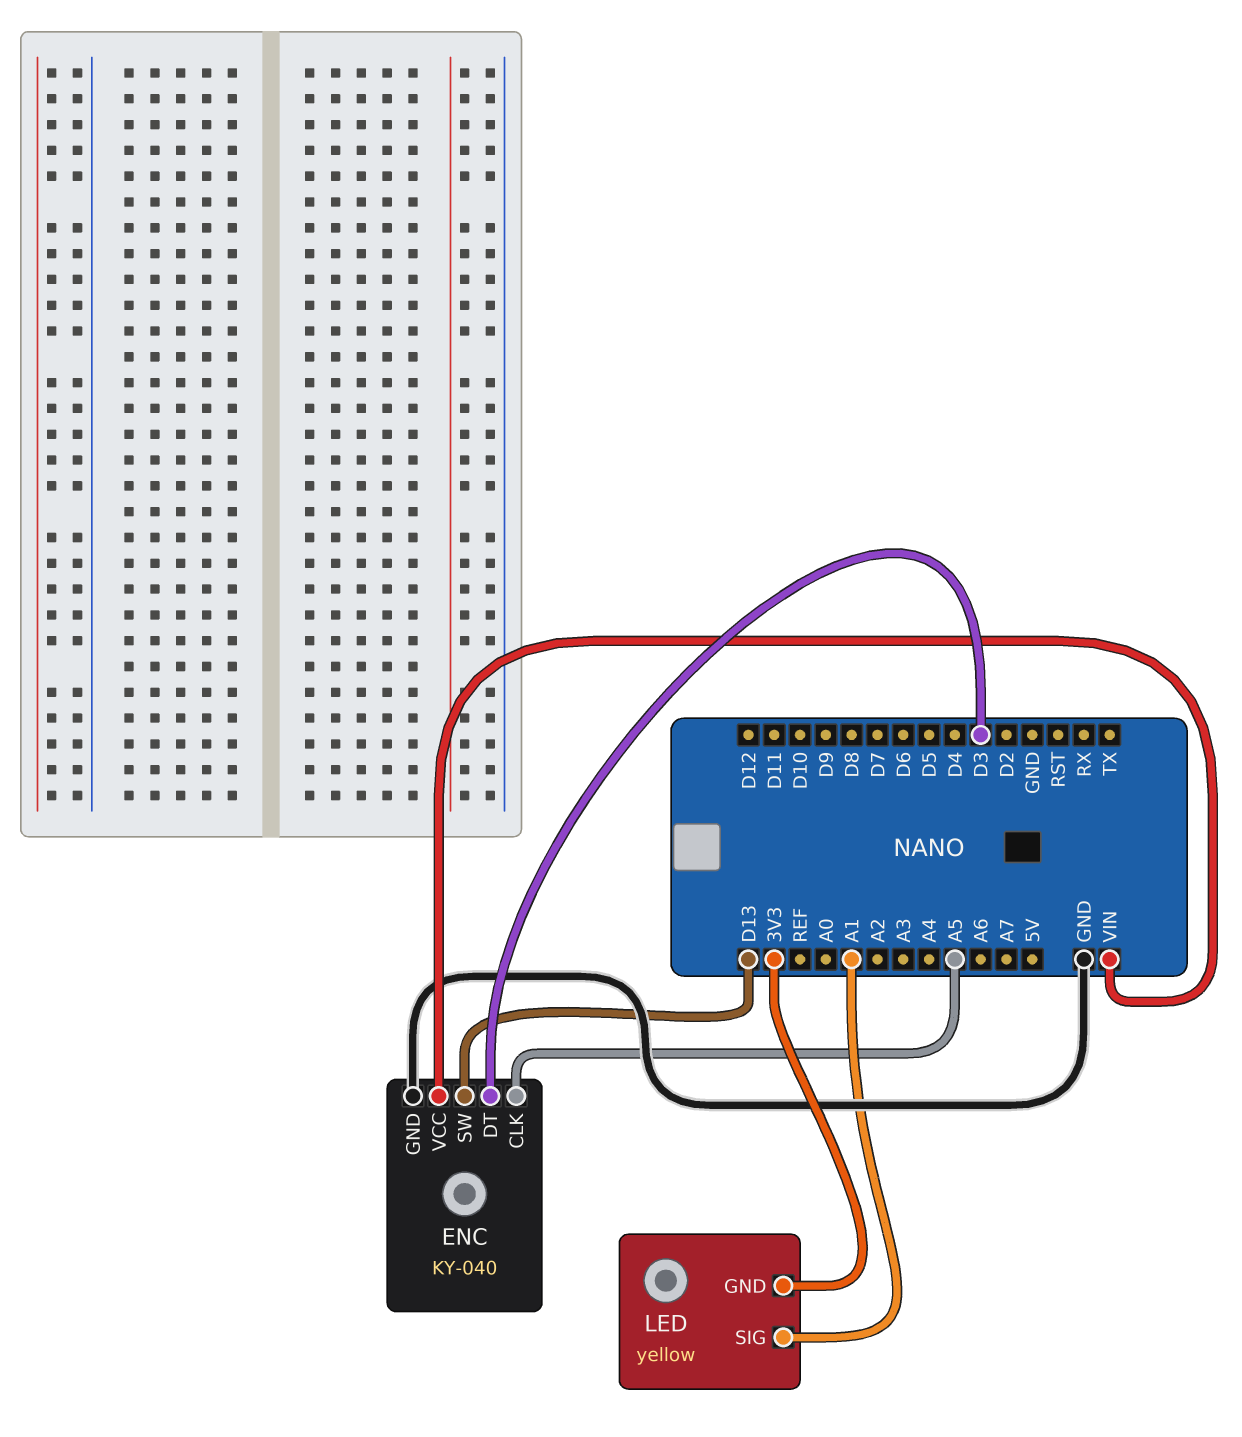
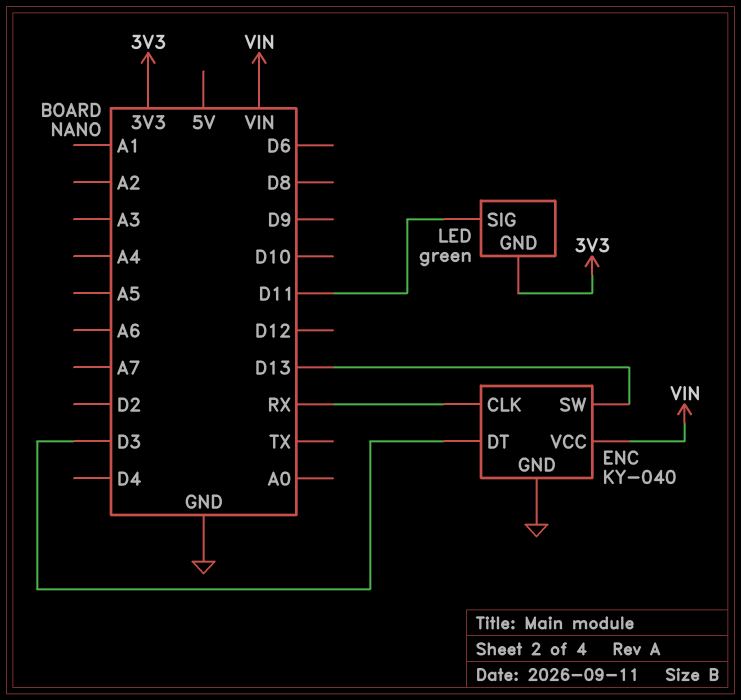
ENC pin CLK: A5 -> RX
LED: yellow -> green
LED pin SIG: A1 -> D11

